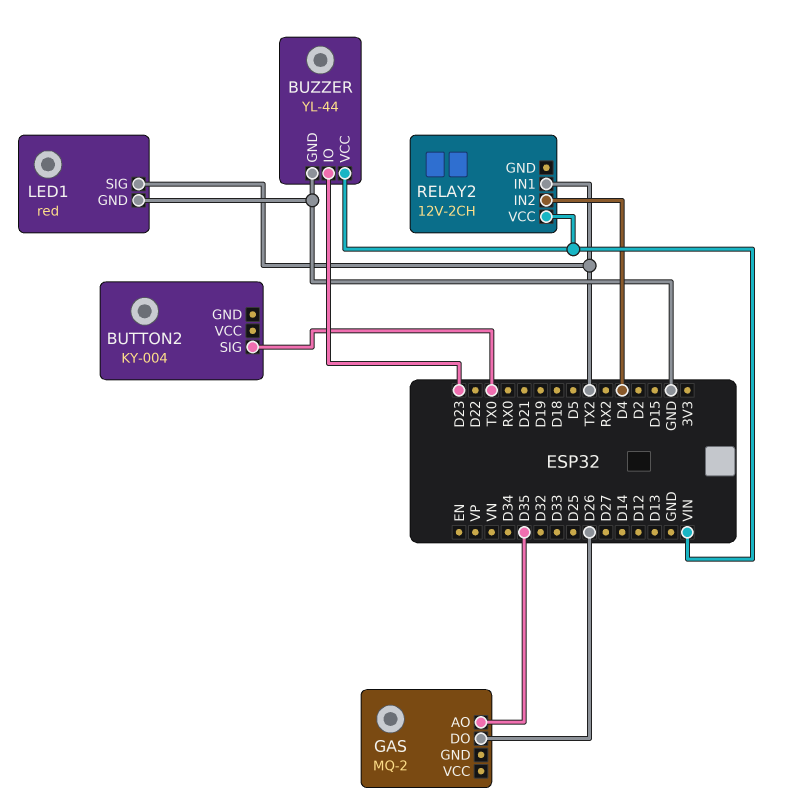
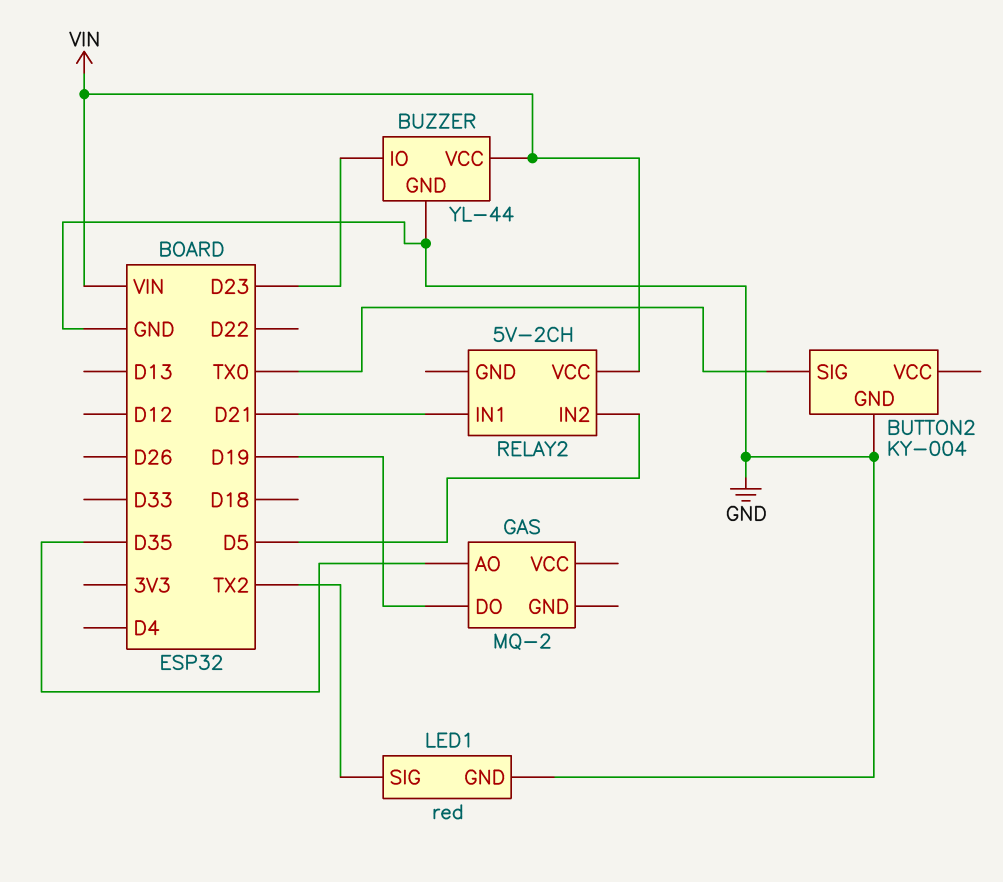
BUTTON2 pin GND: none -> GND
GAS pin DO: D26 -> D19
RELAY2: 12V-2CH -> 5V-2CH
RELAY2 pin IN1: TX2 -> D21
RELAY2 pin IN2: D4 -> D5

